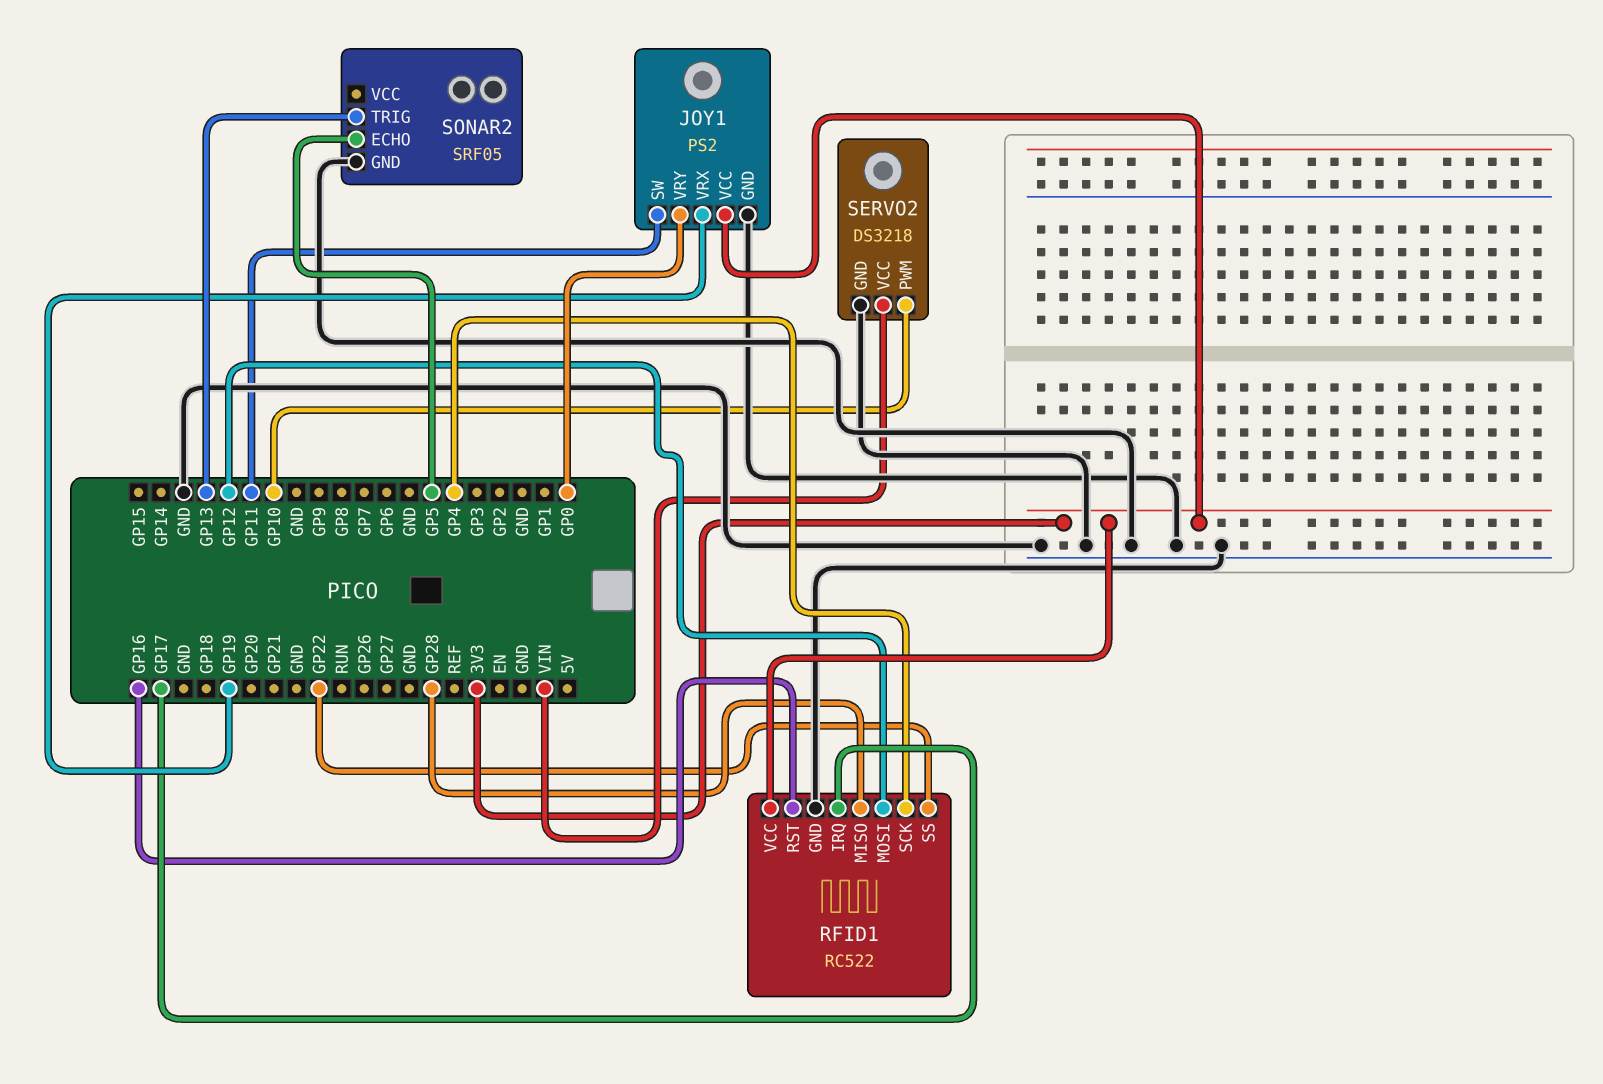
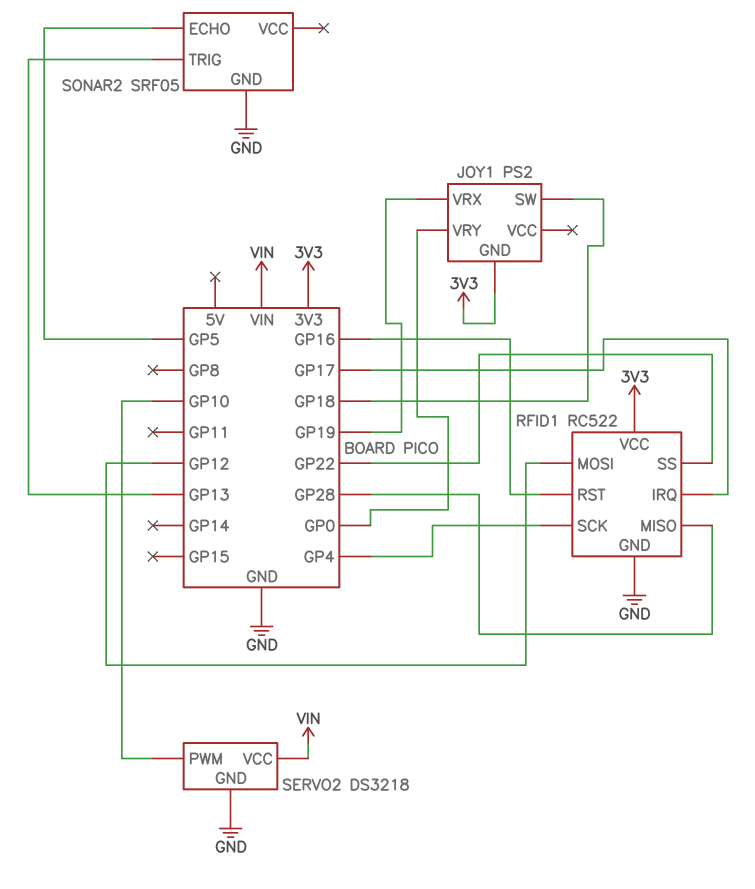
JOY1 pin GND: GND -> 3V3
JOY1 pin SW: GP11 -> GP18
JOY1 pin VCC: 3V3 -> none

